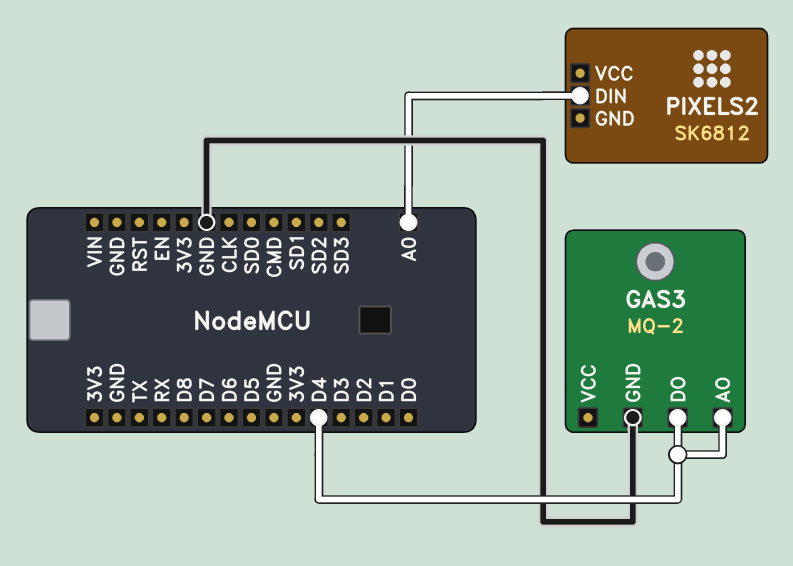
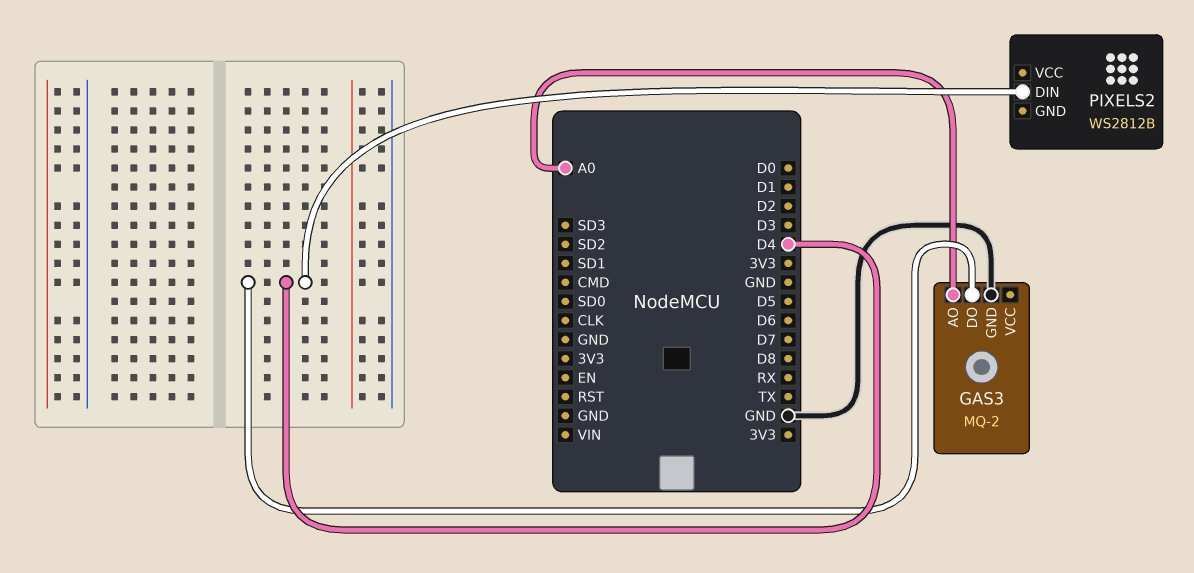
GAS3 pin AO: D4 -> A0
PIXELS2: SK6812 -> WS2812B
PIXELS2 pin DIN: A0 -> D4

